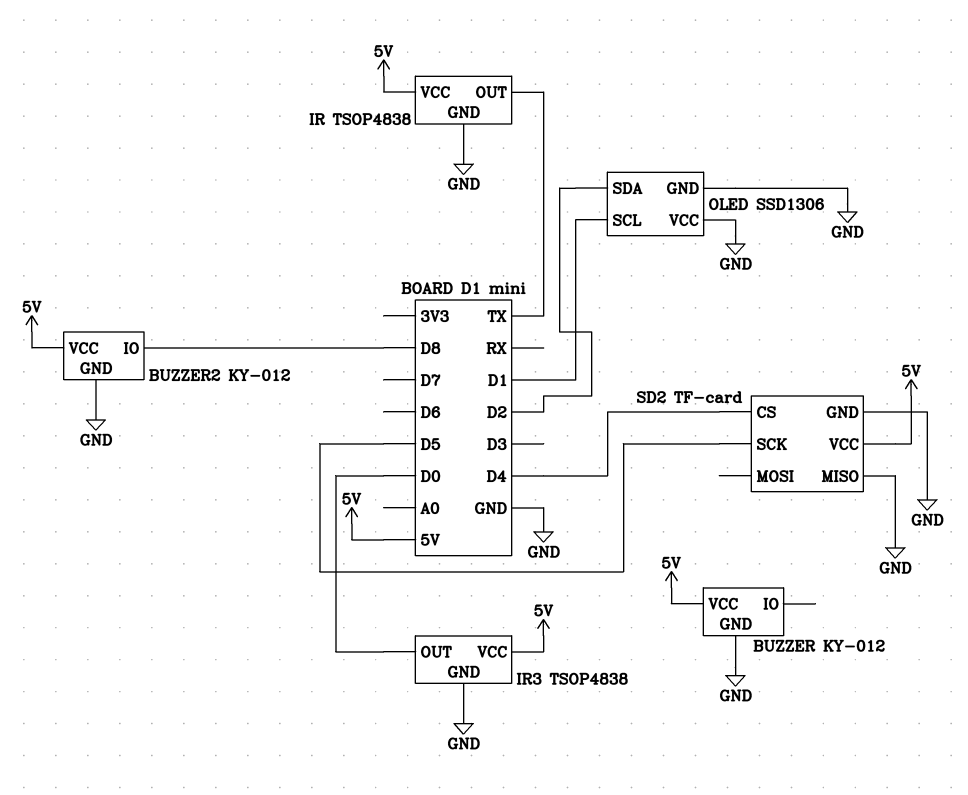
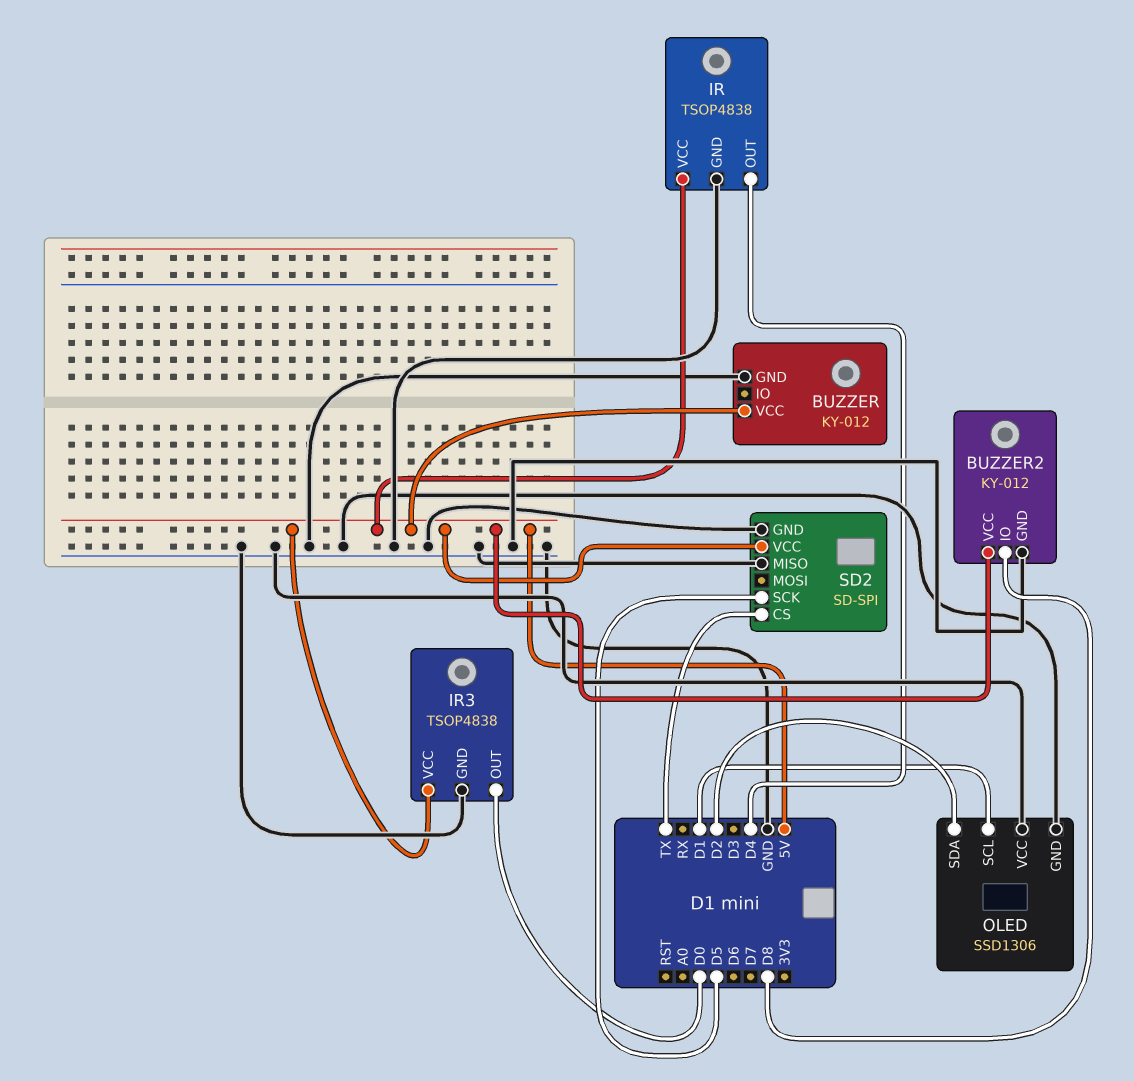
IR pin OUT: TX -> D4
SD2: TF-card -> SD-SPI
SD2 pin CS: D4 -> TX

